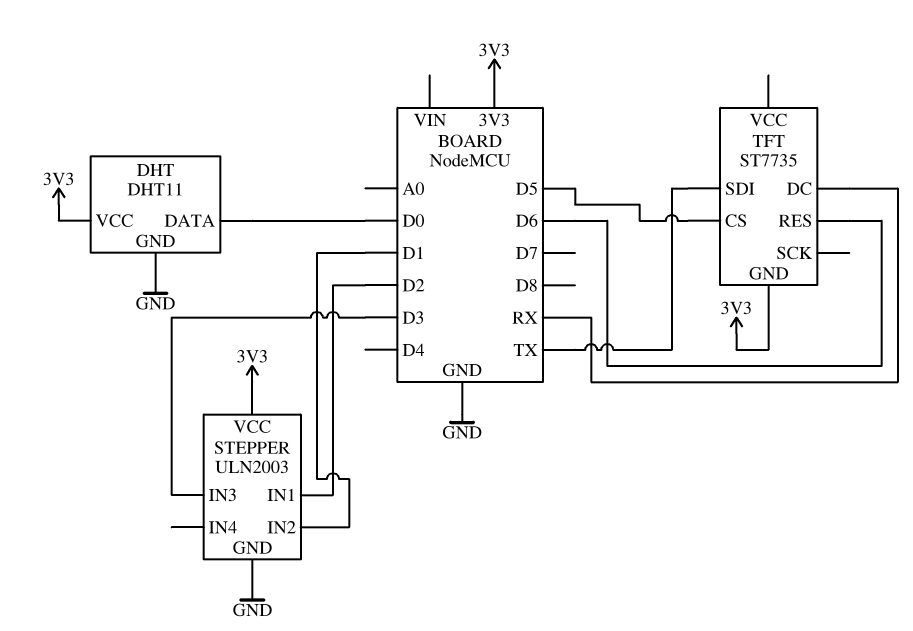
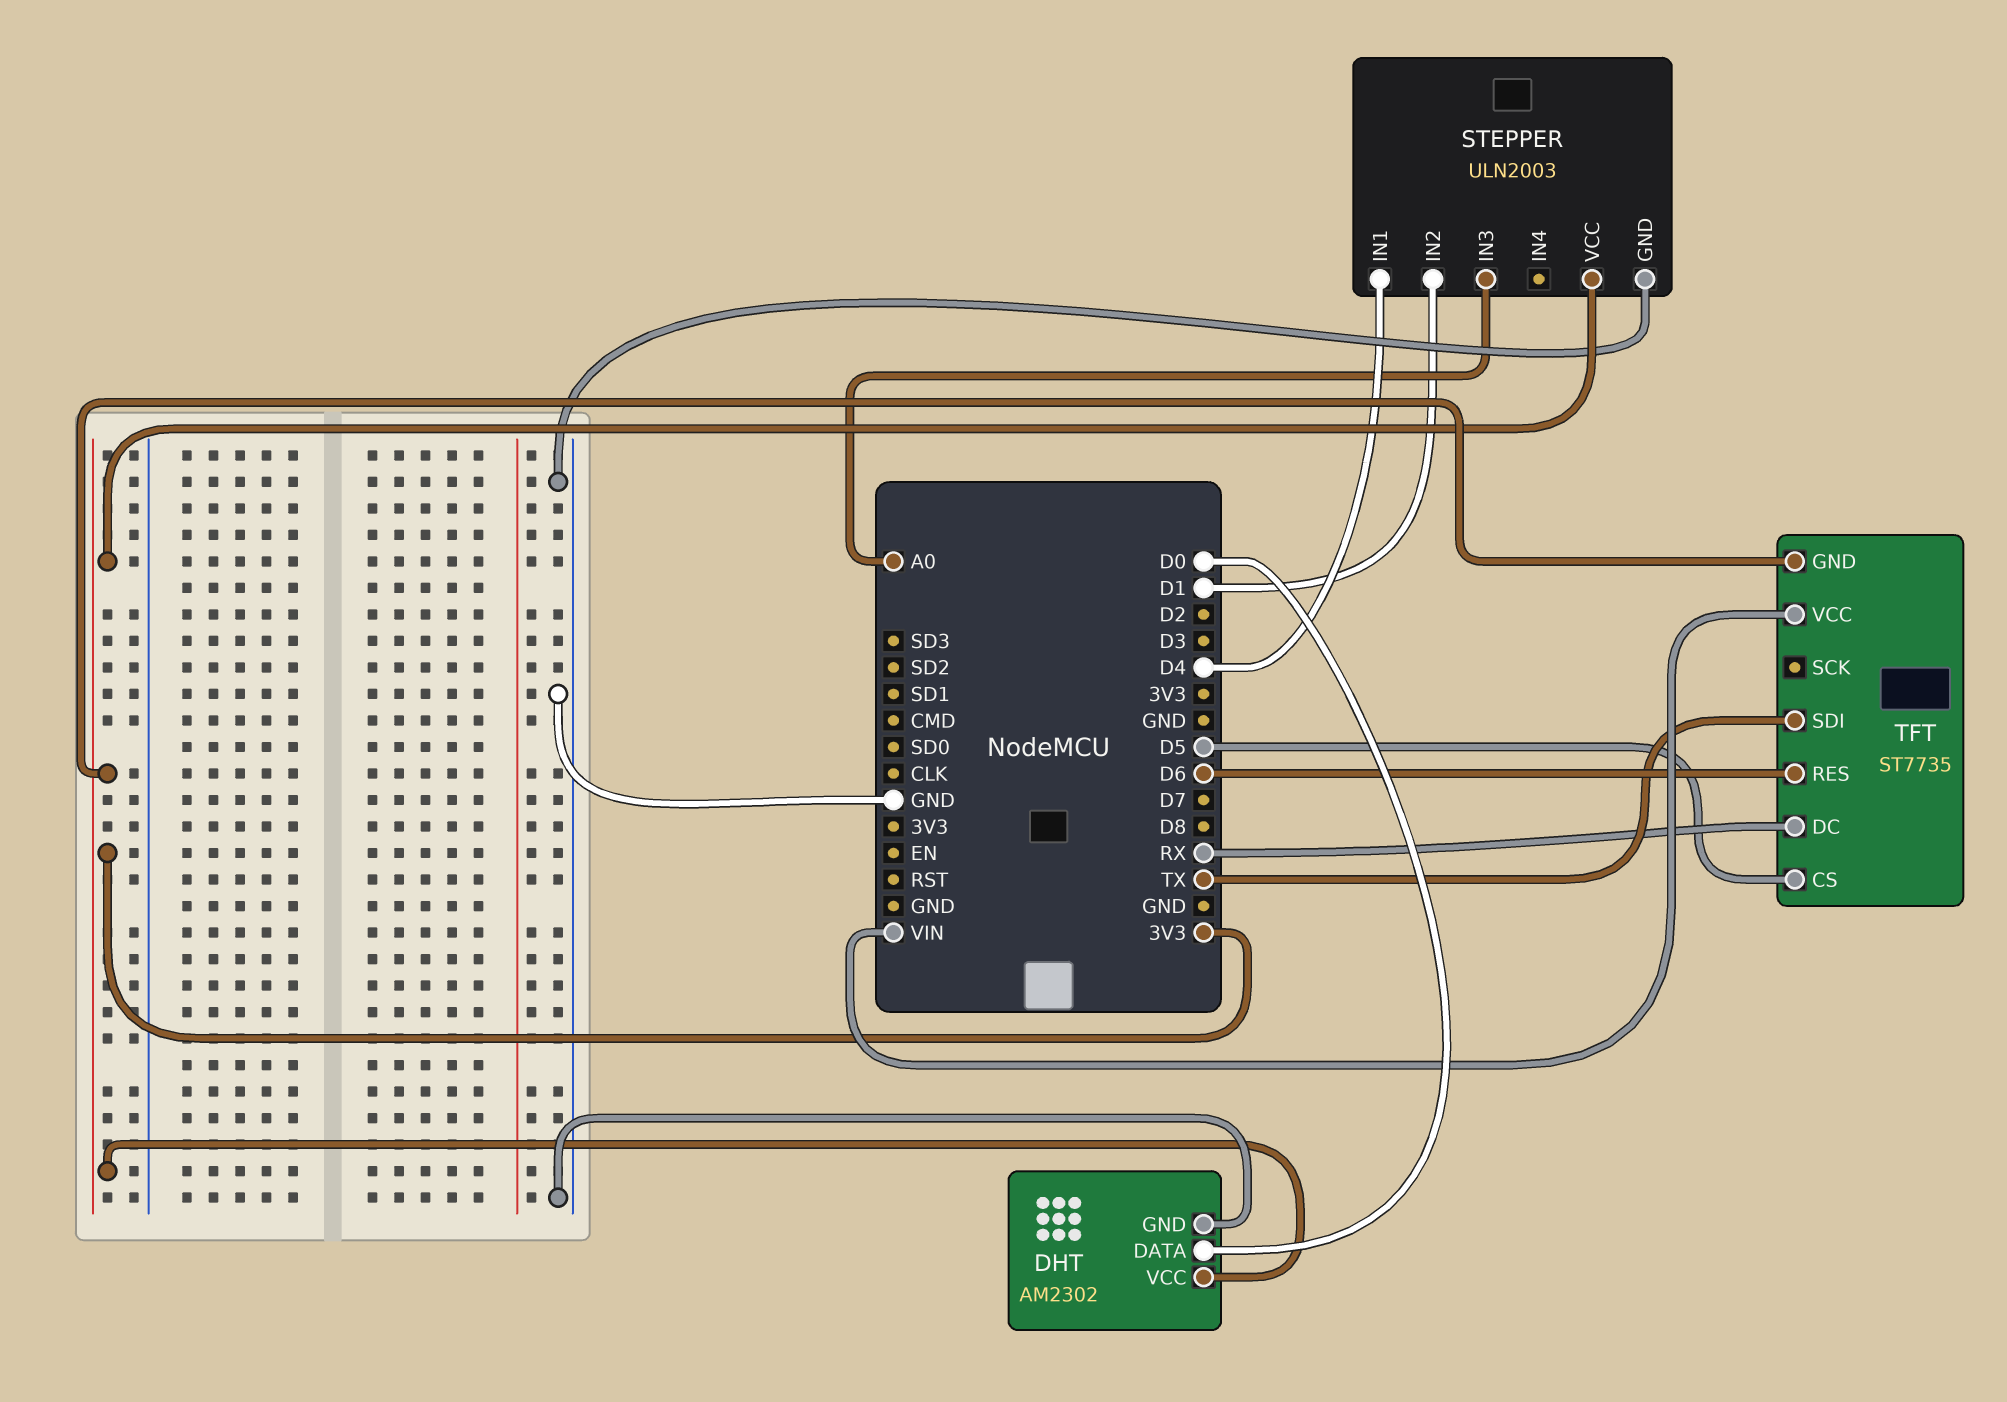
DHT: DHT11 -> AM2302
STEPPER pin IN1: D2 -> D4
STEPPER pin IN3: D3 -> A0
TFT pin VCC: none -> VIN

